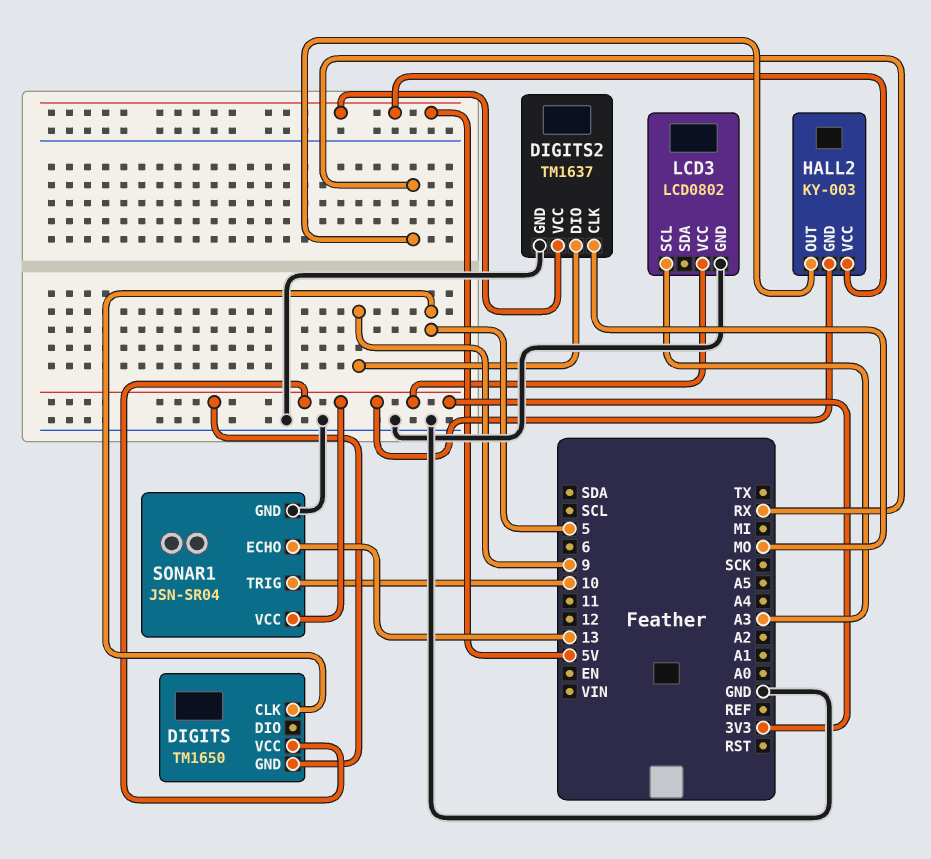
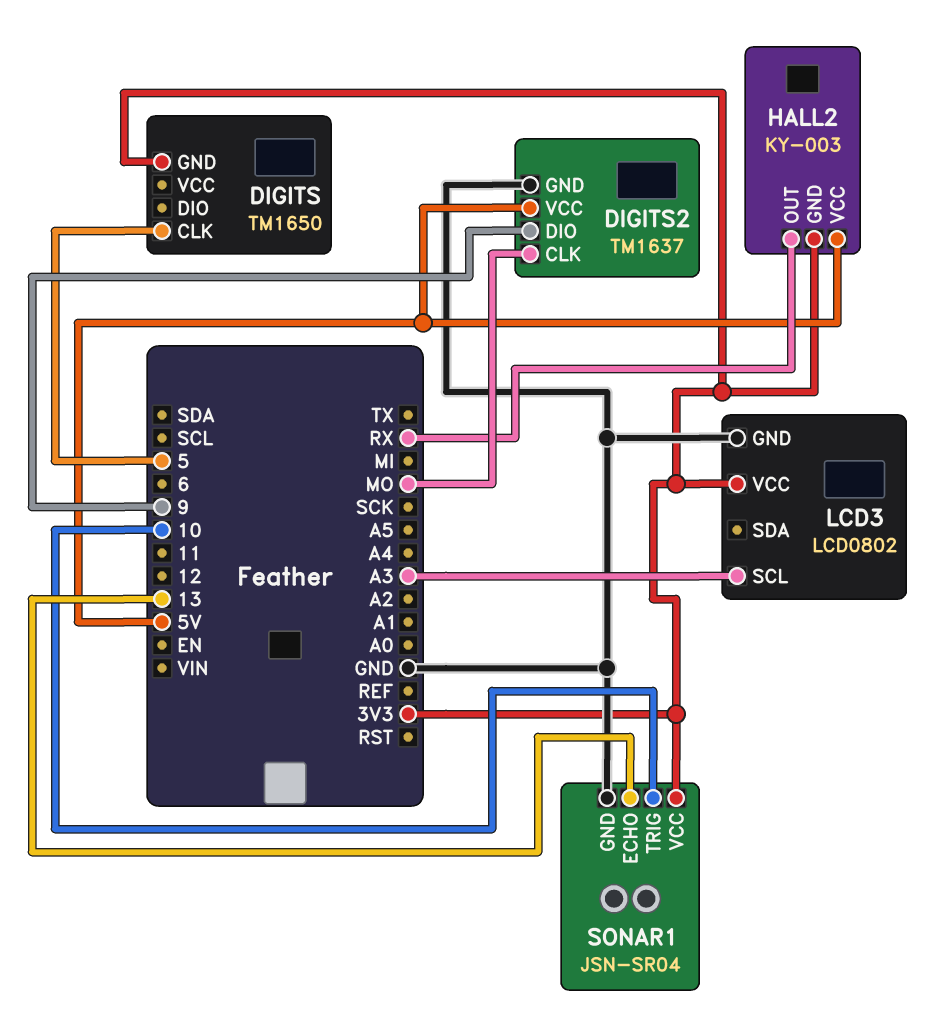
DIGITS pin VCC: 3V3 -> none

